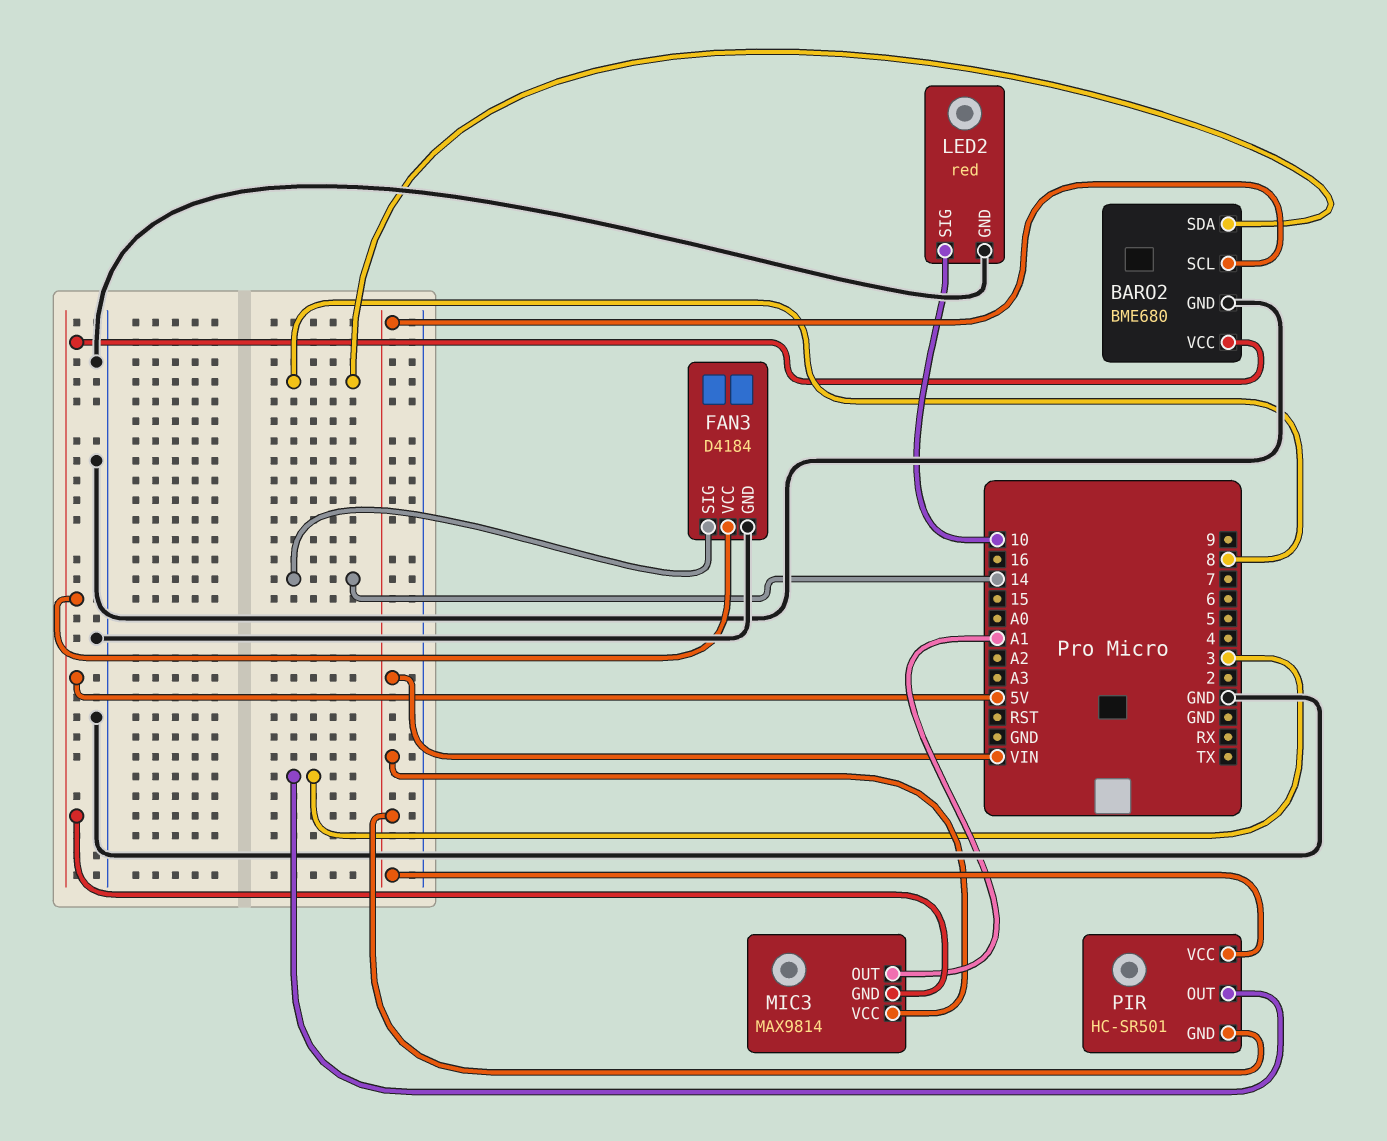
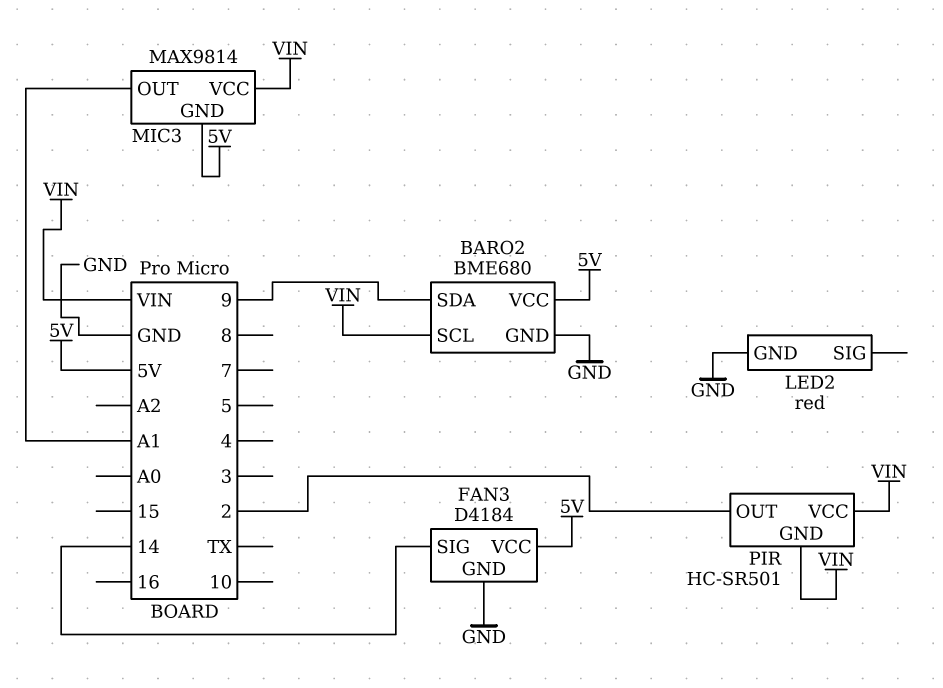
BARO2 pin SDA: 8 -> 9
LED2 pin SIG: 10 -> none
PIR pin OUT: 3 -> 2

